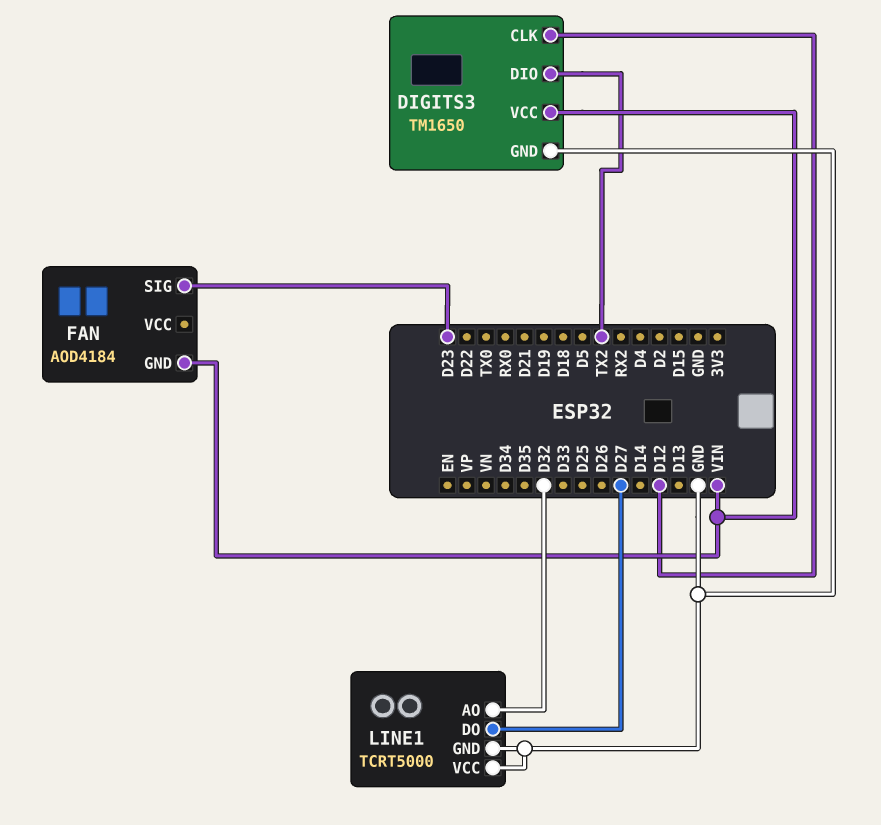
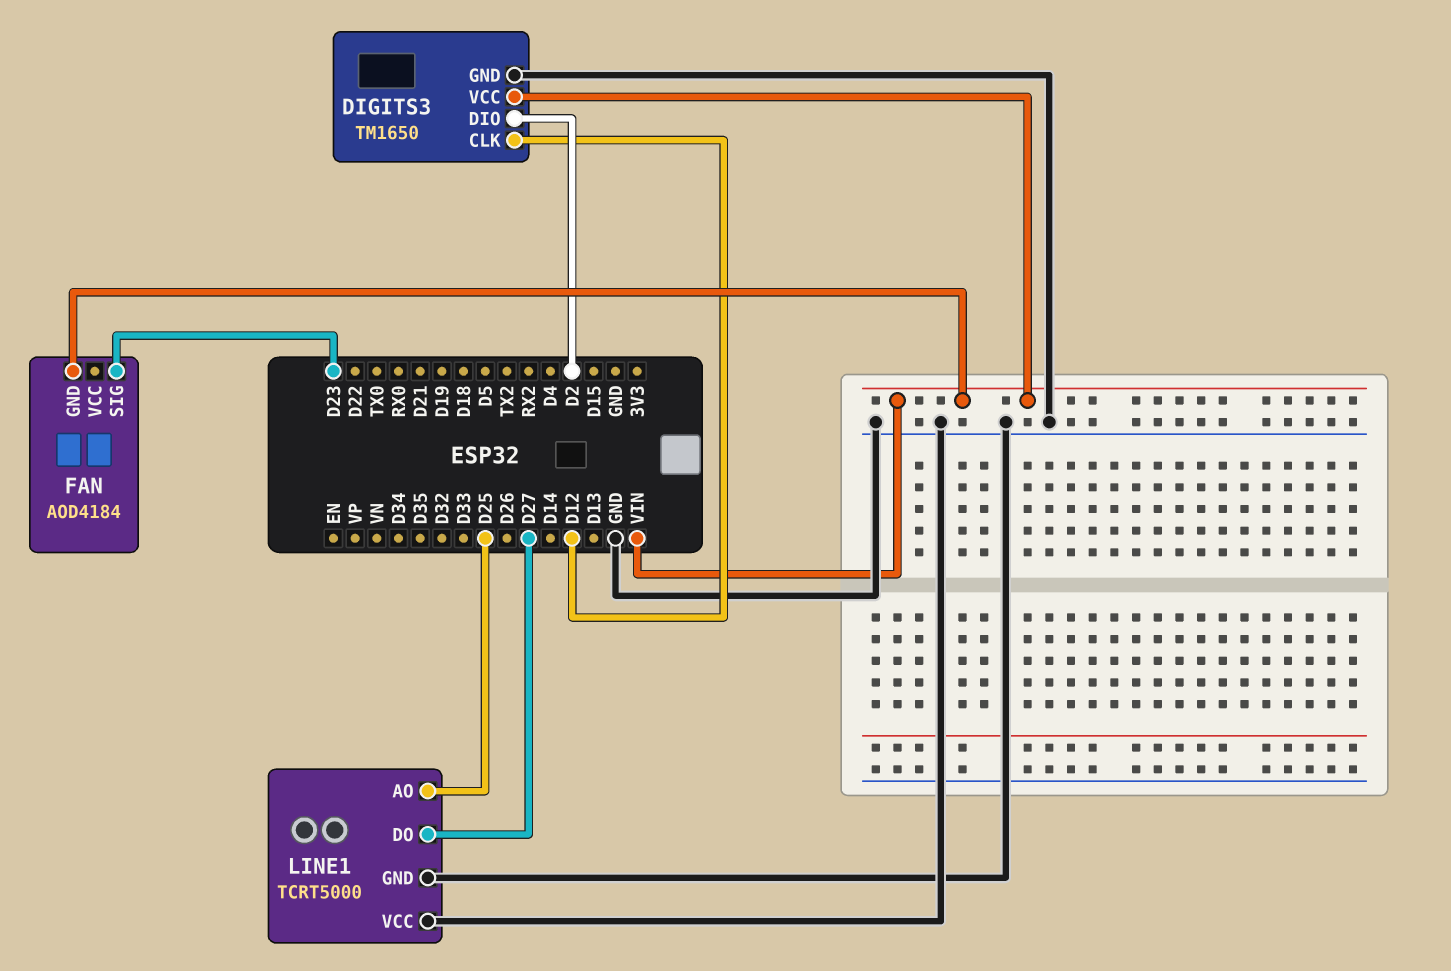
DIGITS3 pin DIO: TX2 -> D2
LINE1 pin AO: D32 -> D25

